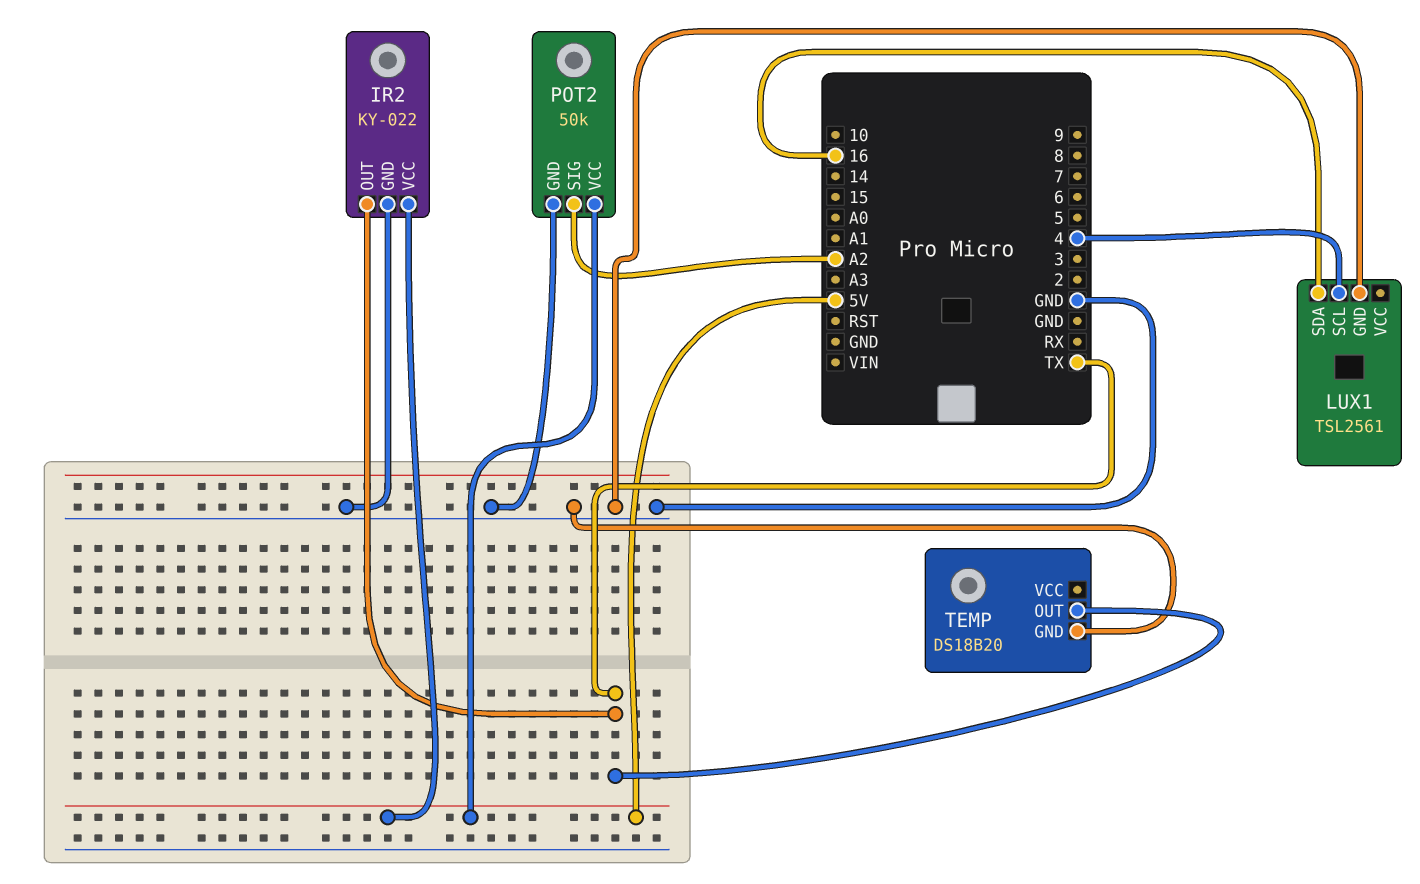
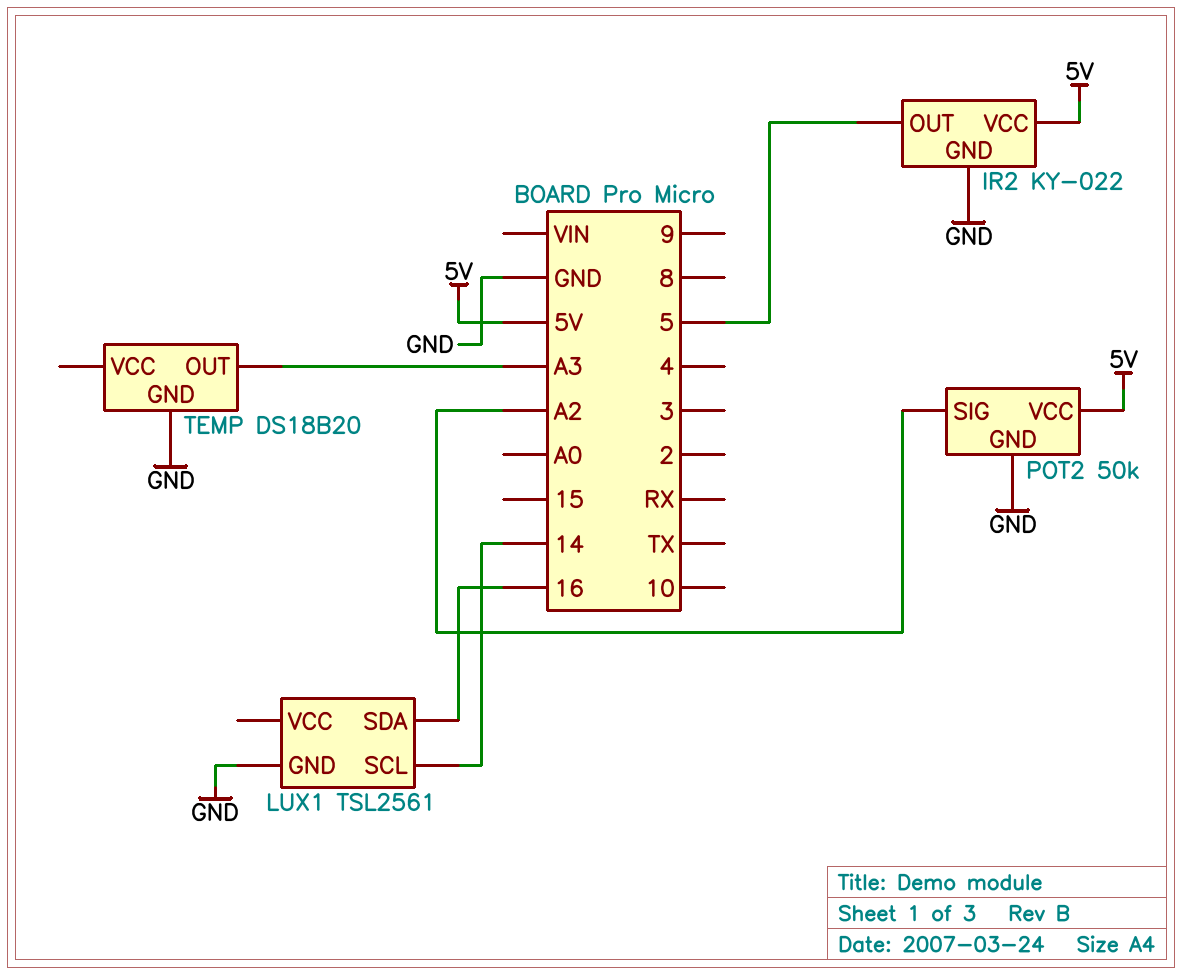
IR2 pin OUT: TX -> 5
LUX1 pin SCL: 4 -> 14
TEMP pin OUT: TX -> A3

